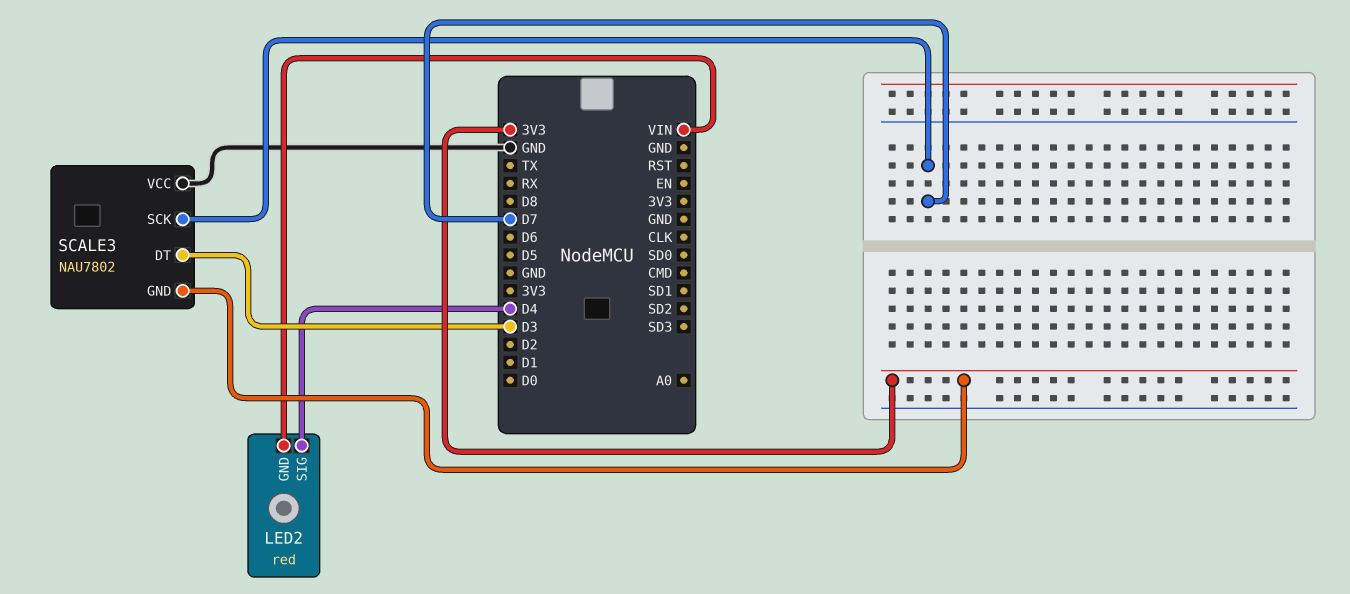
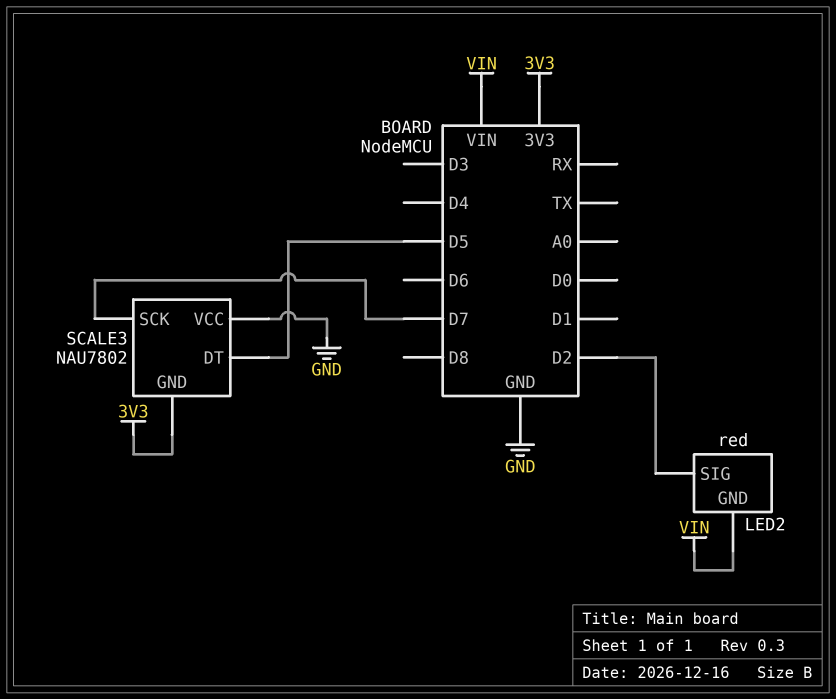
LED2 pin SIG: D4 -> D2
SCALE3 pin DT: D3 -> D5

